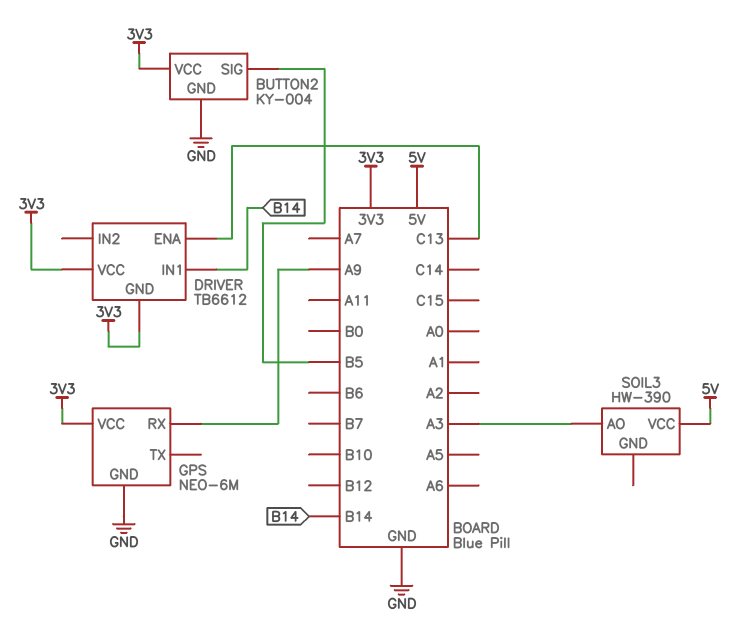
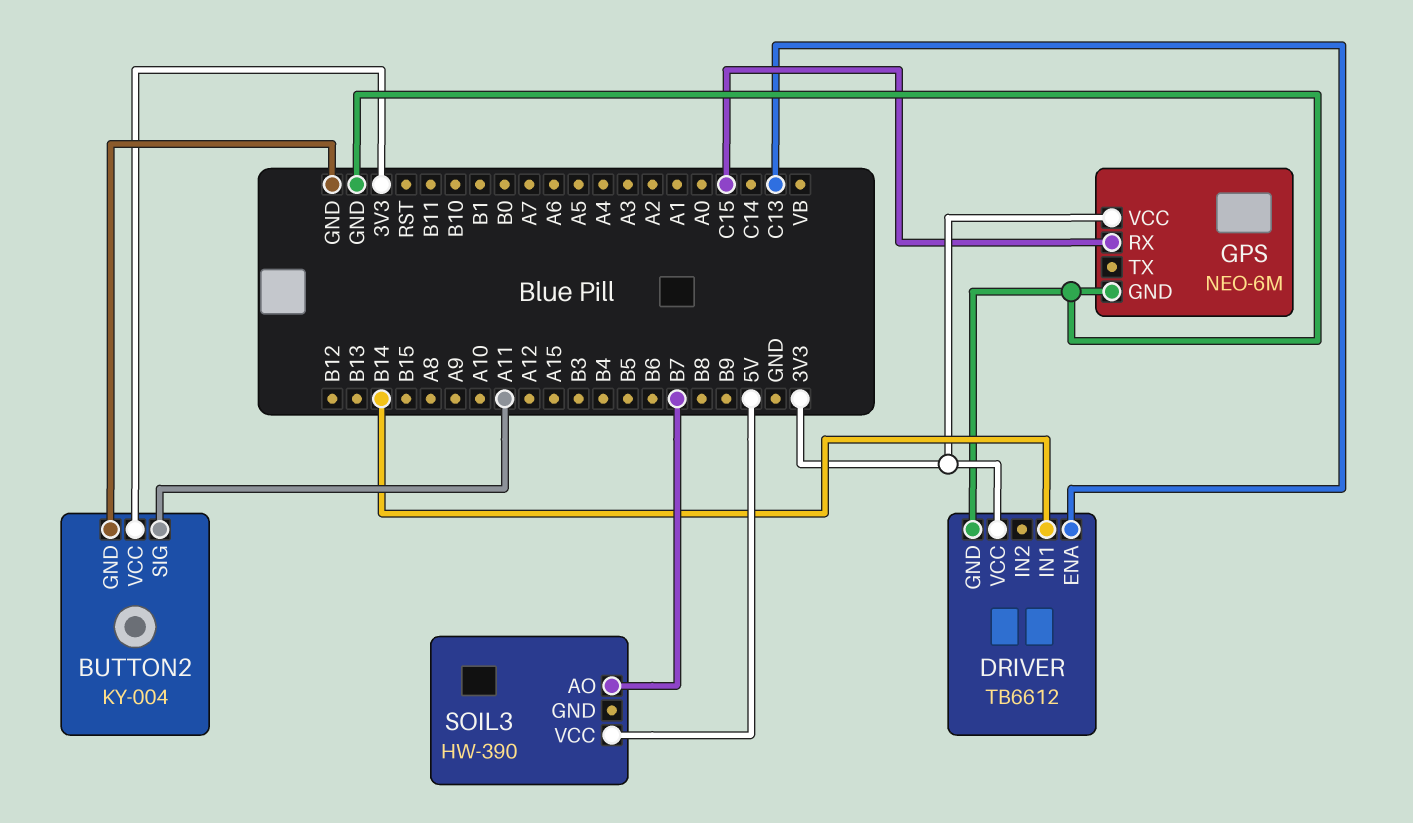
BUTTON2 pin SIG: B5 -> A11
DRIVER pin GND: 3V3 -> GND
GPS pin RX: A9 -> C15
SOIL3 pin AO: A3 -> B7

